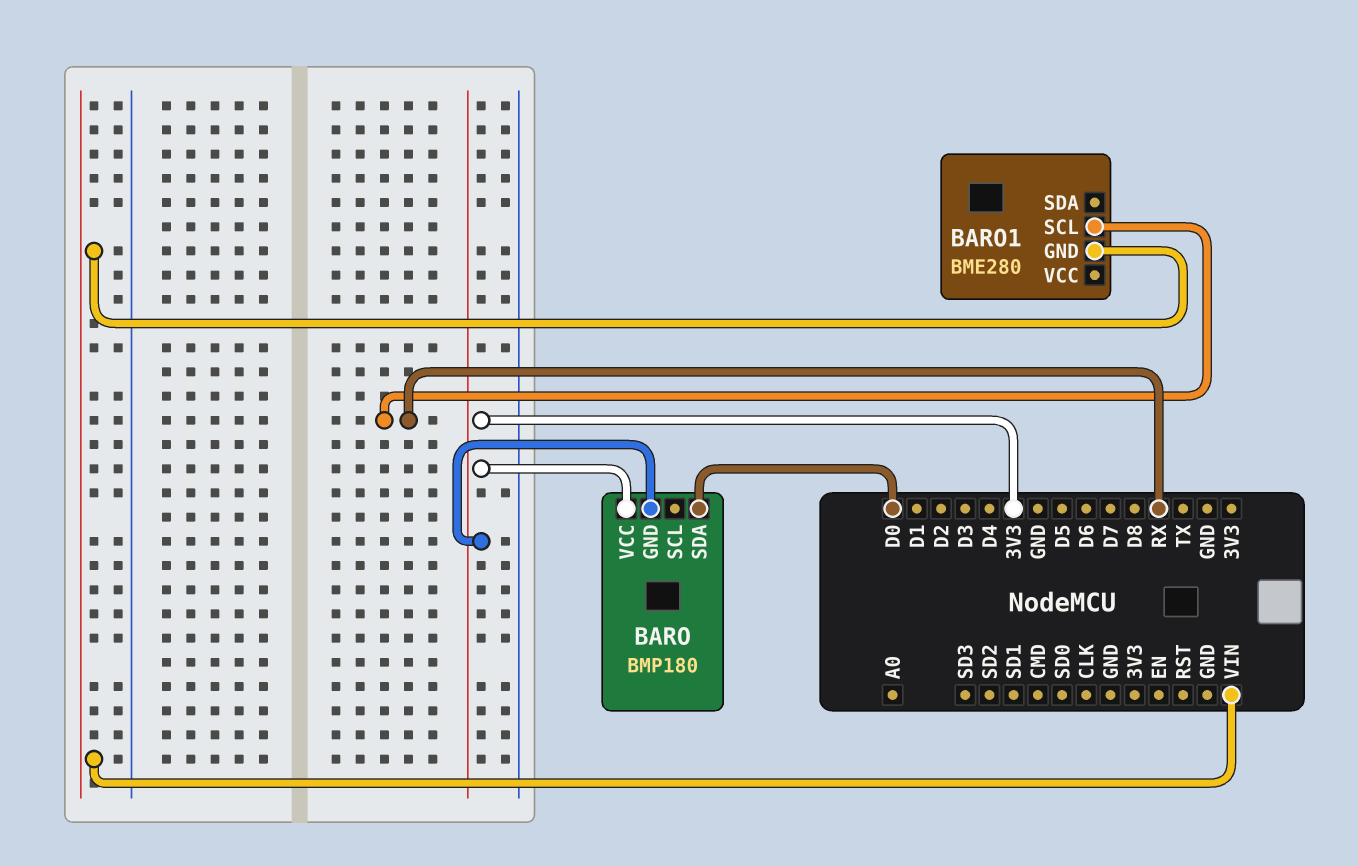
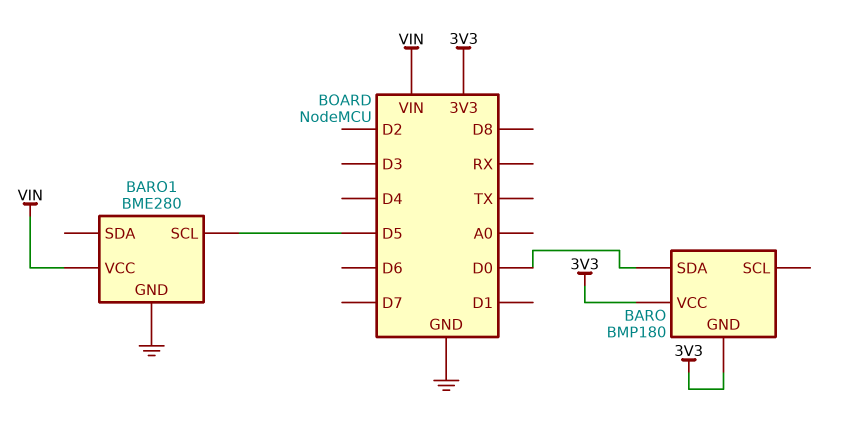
BARO1 pin GND: VIN -> GND
BARO1 pin SCL: RX -> D5
BARO1 pin VCC: none -> VIN

